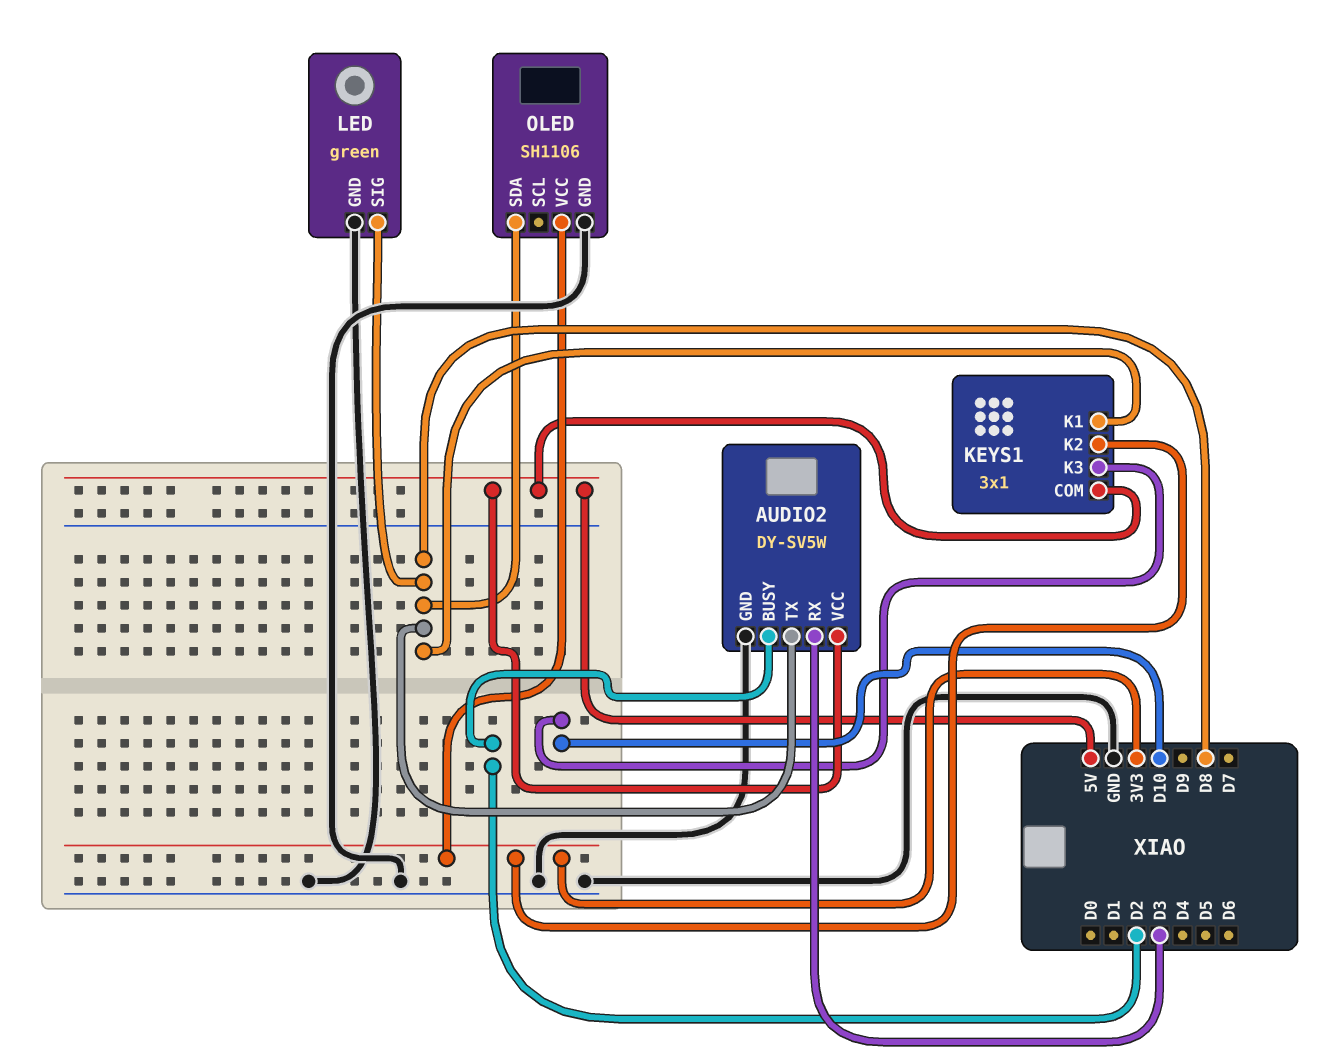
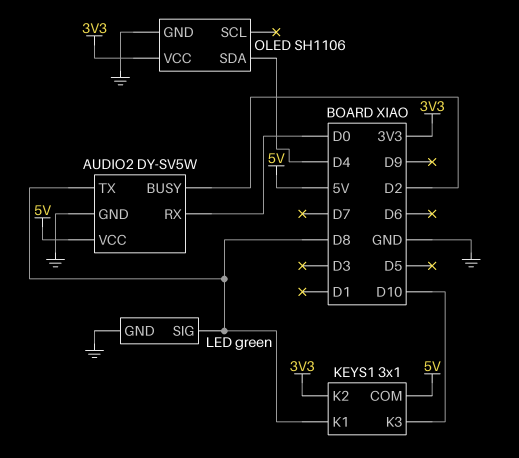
AUDIO2 pin RX: D3 -> D0
OLED pin SDA: D8 -> D4

